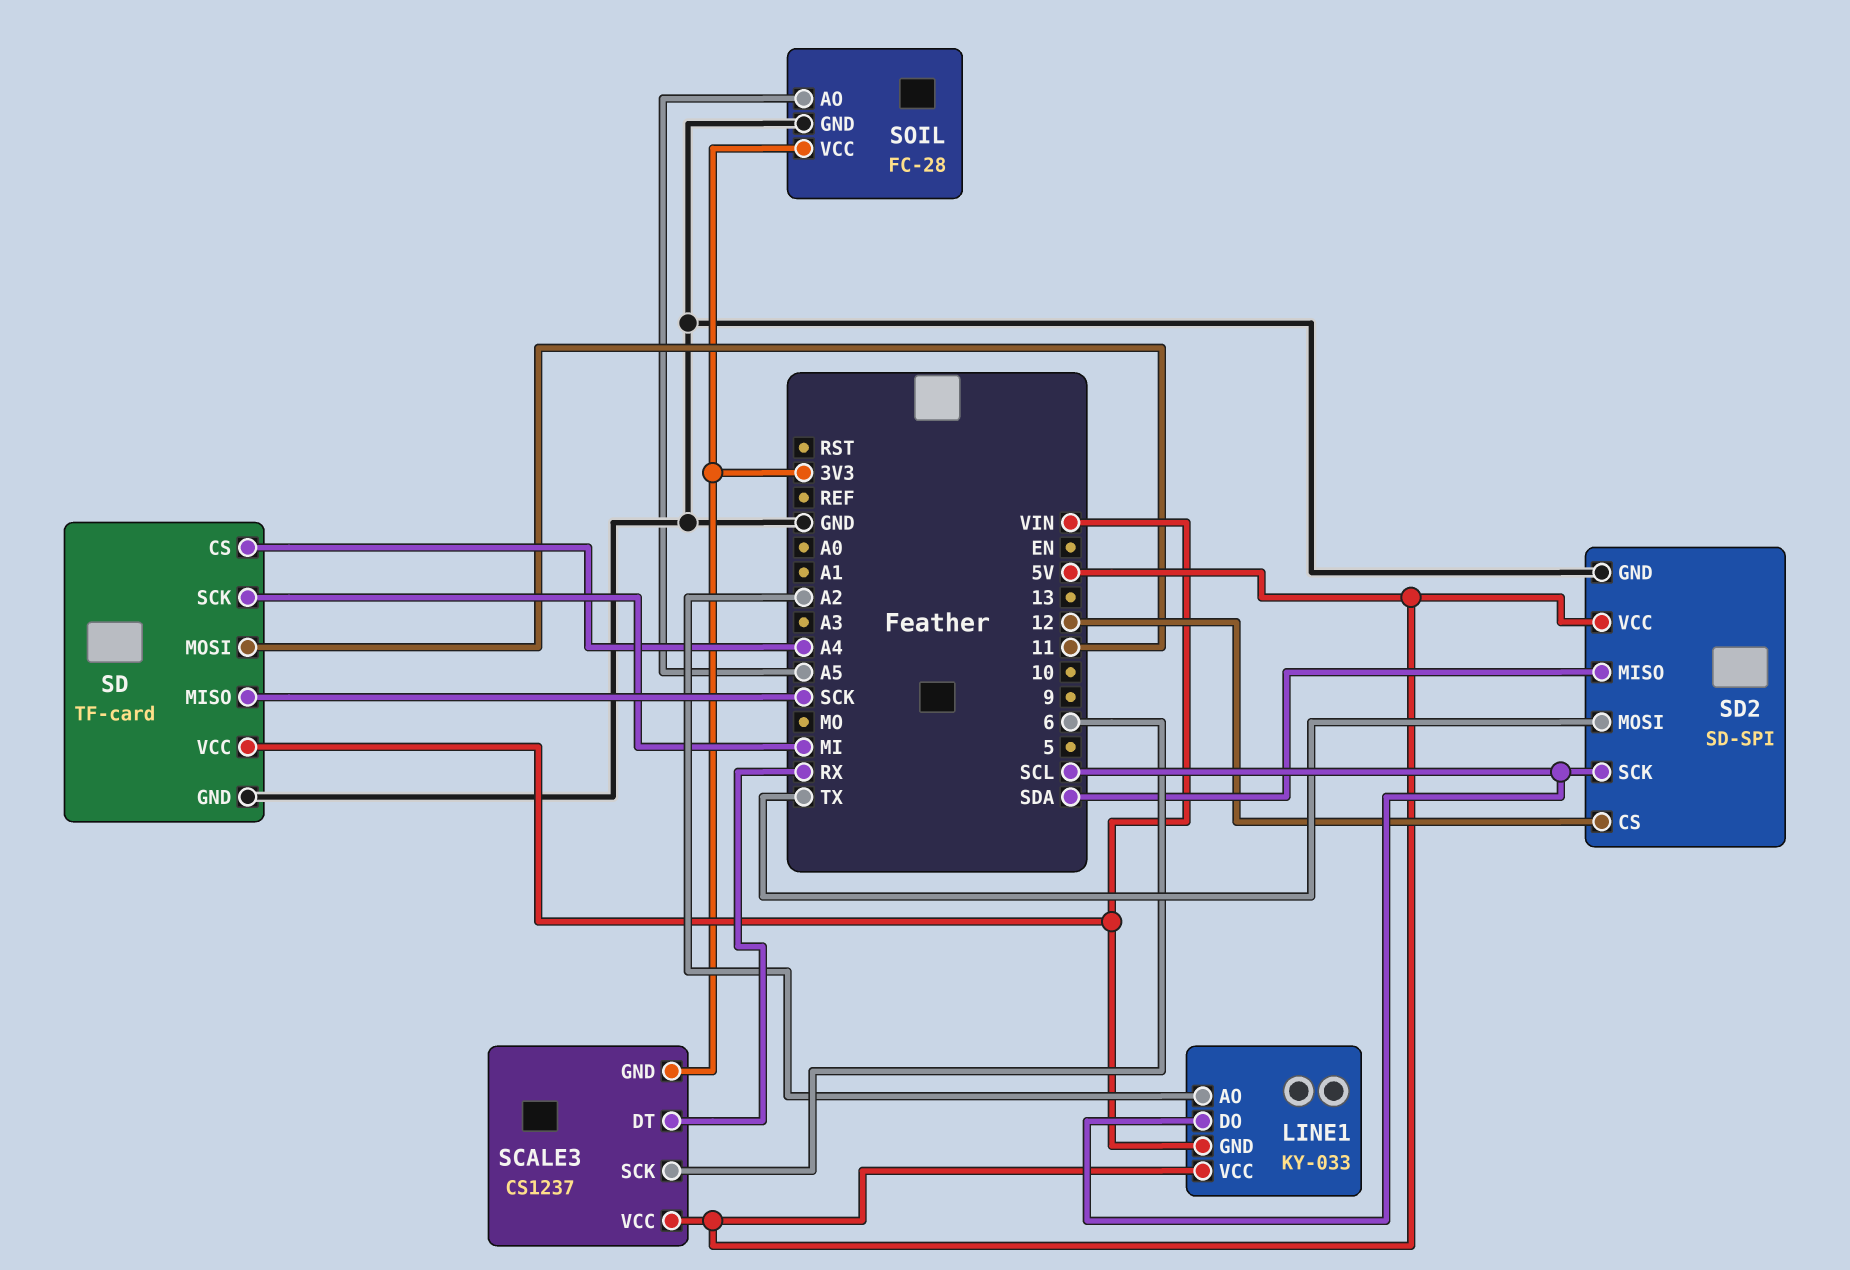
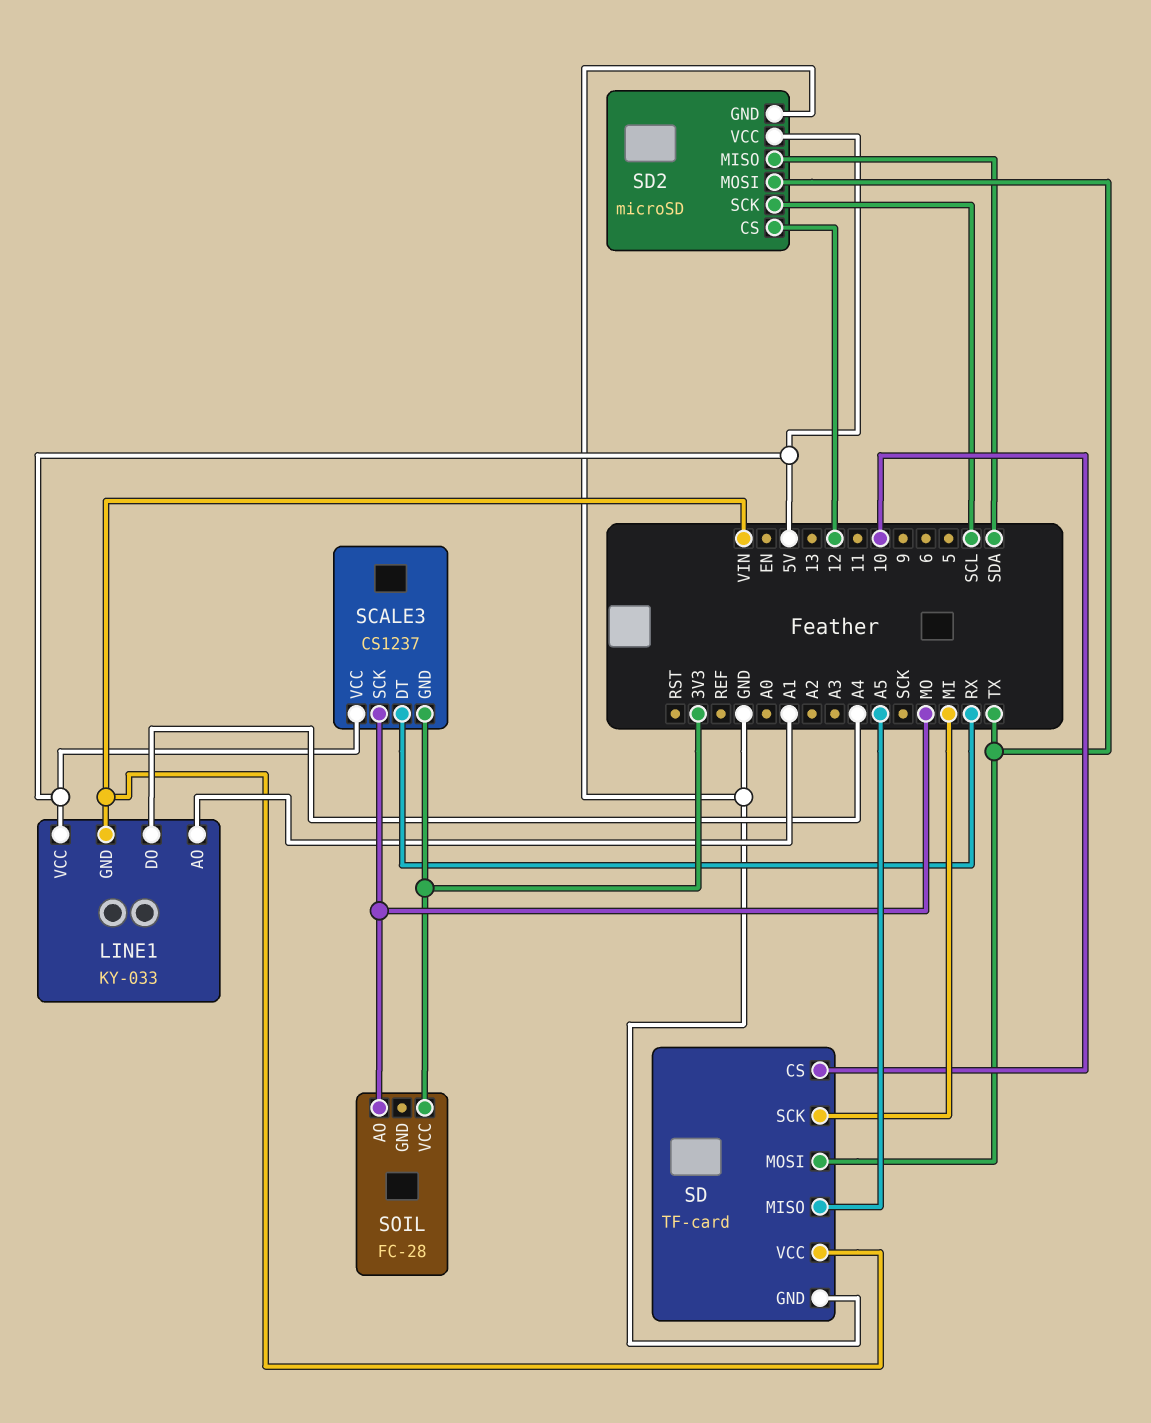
LINE1 pin AO: A2 -> A1
LINE1 pin DO: SCL -> A4
SCALE3 pin SCK: 6 -> MO
SD pin CS: A4 -> 10
SD pin MISO: SCK -> A5
SD pin MOSI: 11 -> TX
SD2: SD-SPI -> microSD
SOIL pin AO: A5 -> MO
SOIL pin GND: GND -> none

